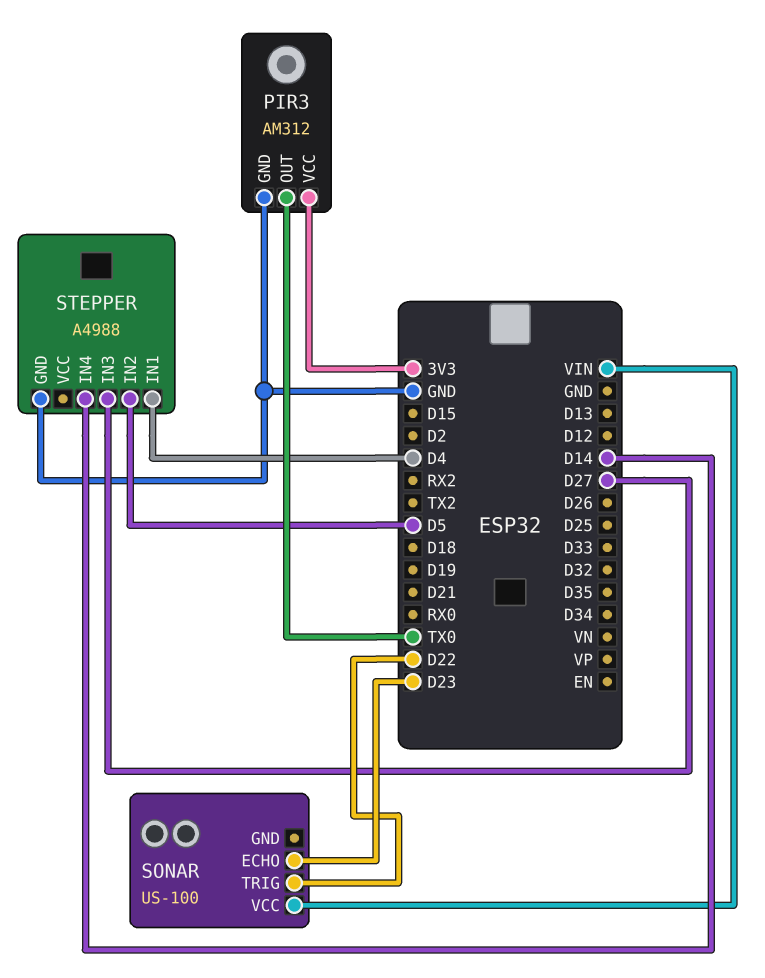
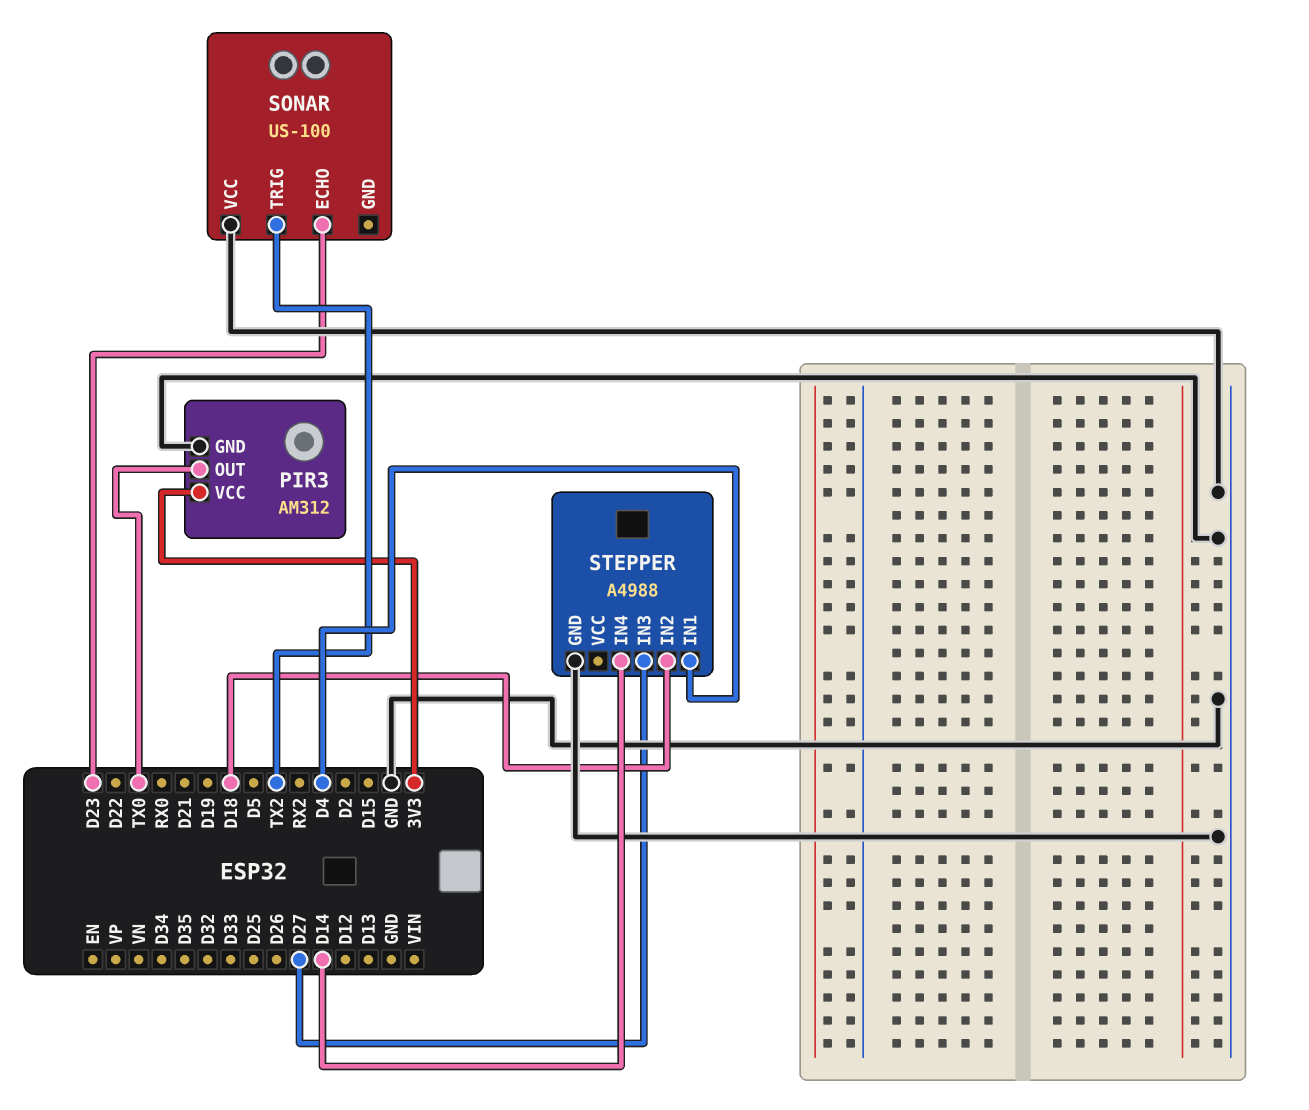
SONAR pin TRIG: D22 -> TX2
SONAR pin VCC: VIN -> GND
STEPPER pin IN2: D5 -> D18

